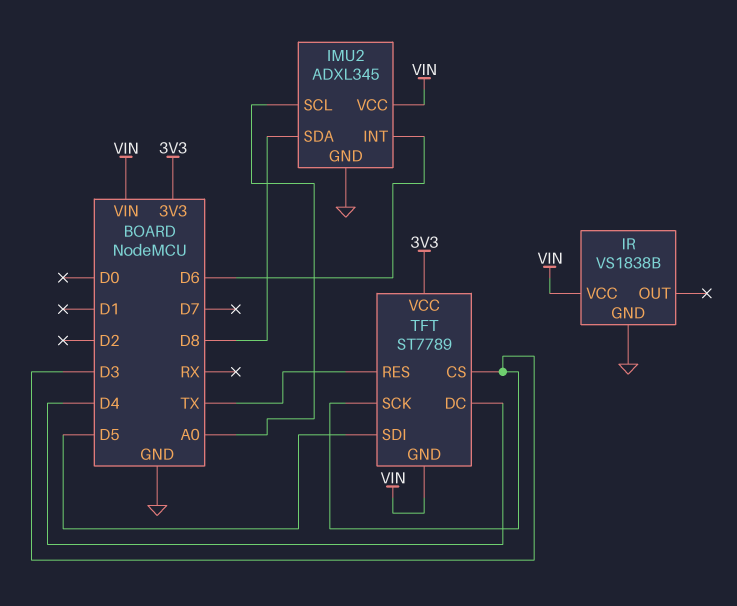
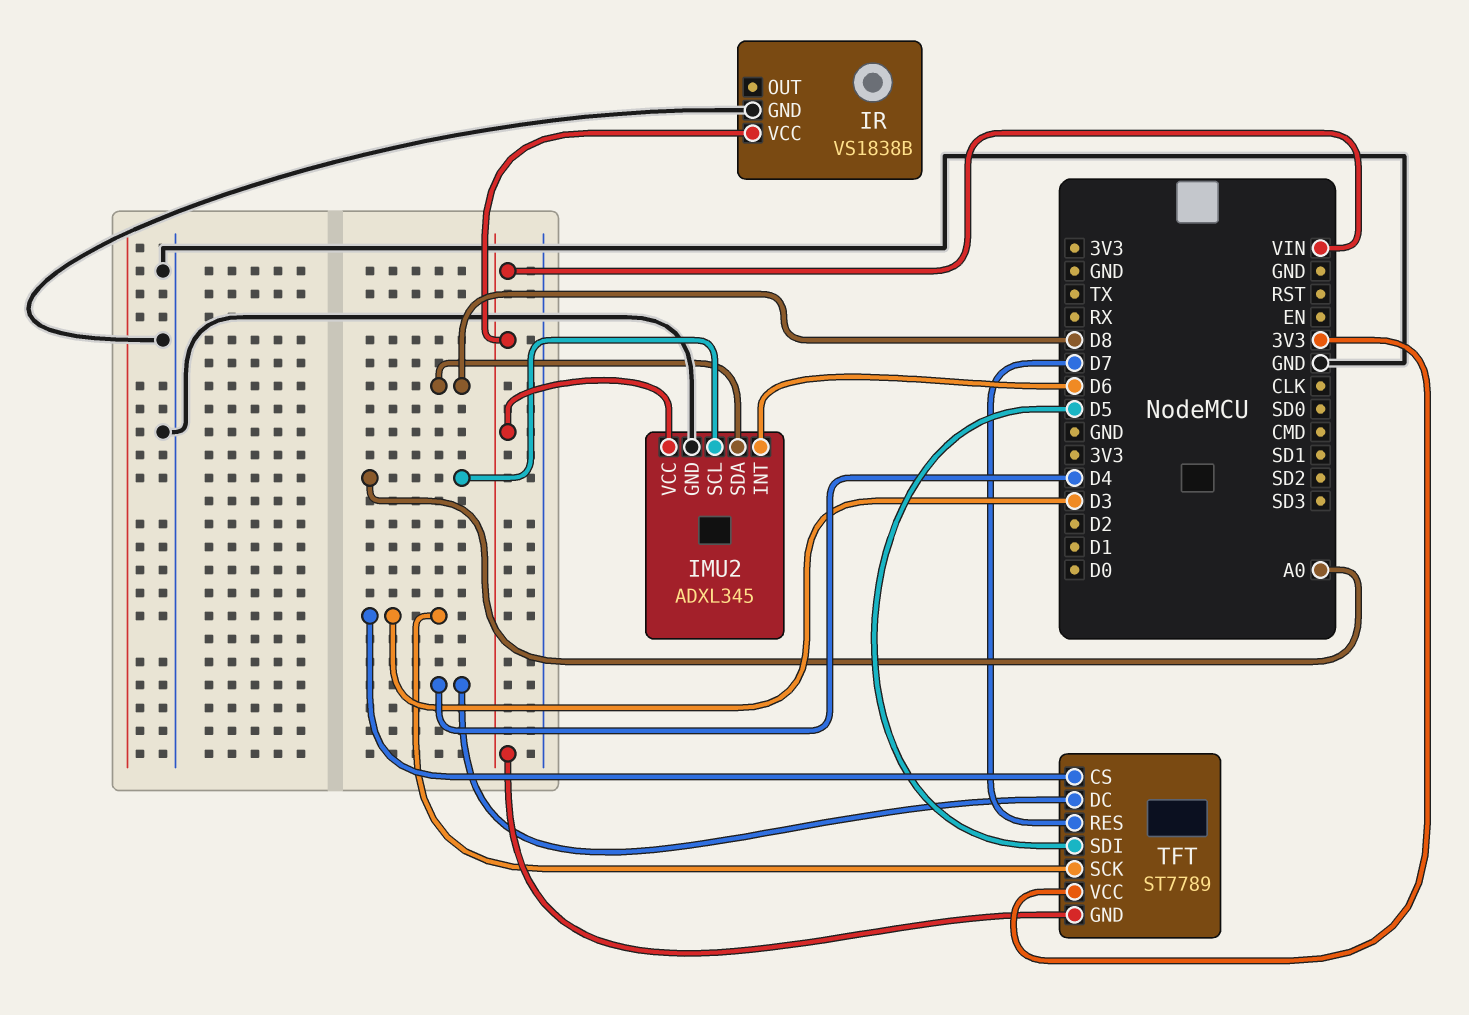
TFT pin RES: TX -> D7

